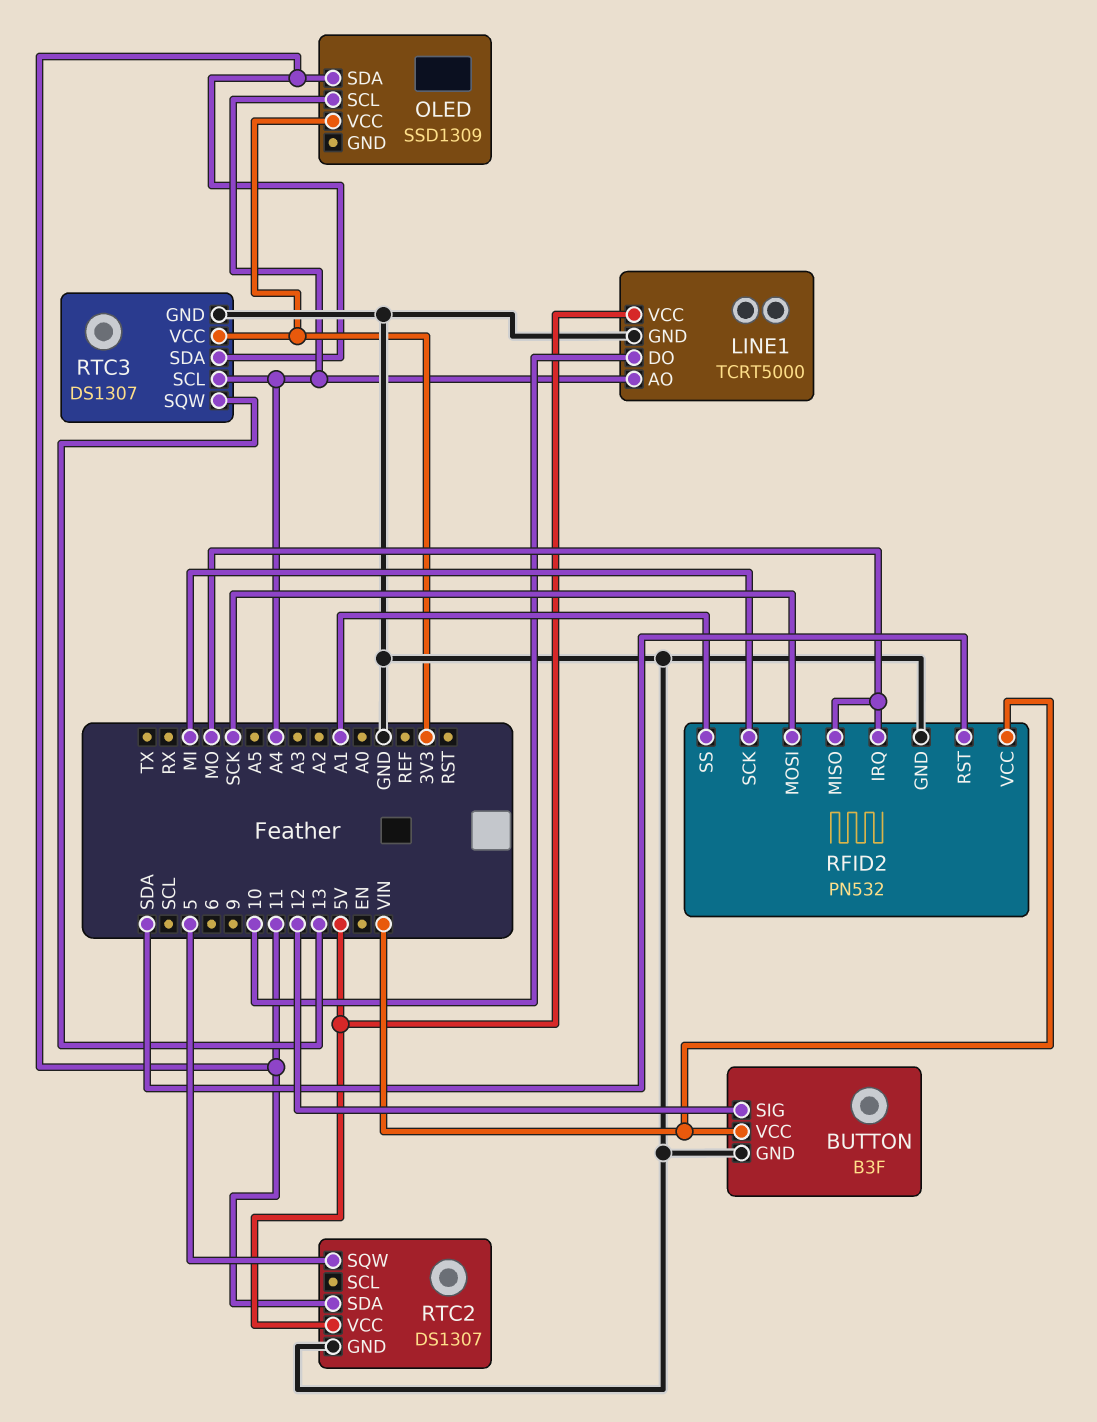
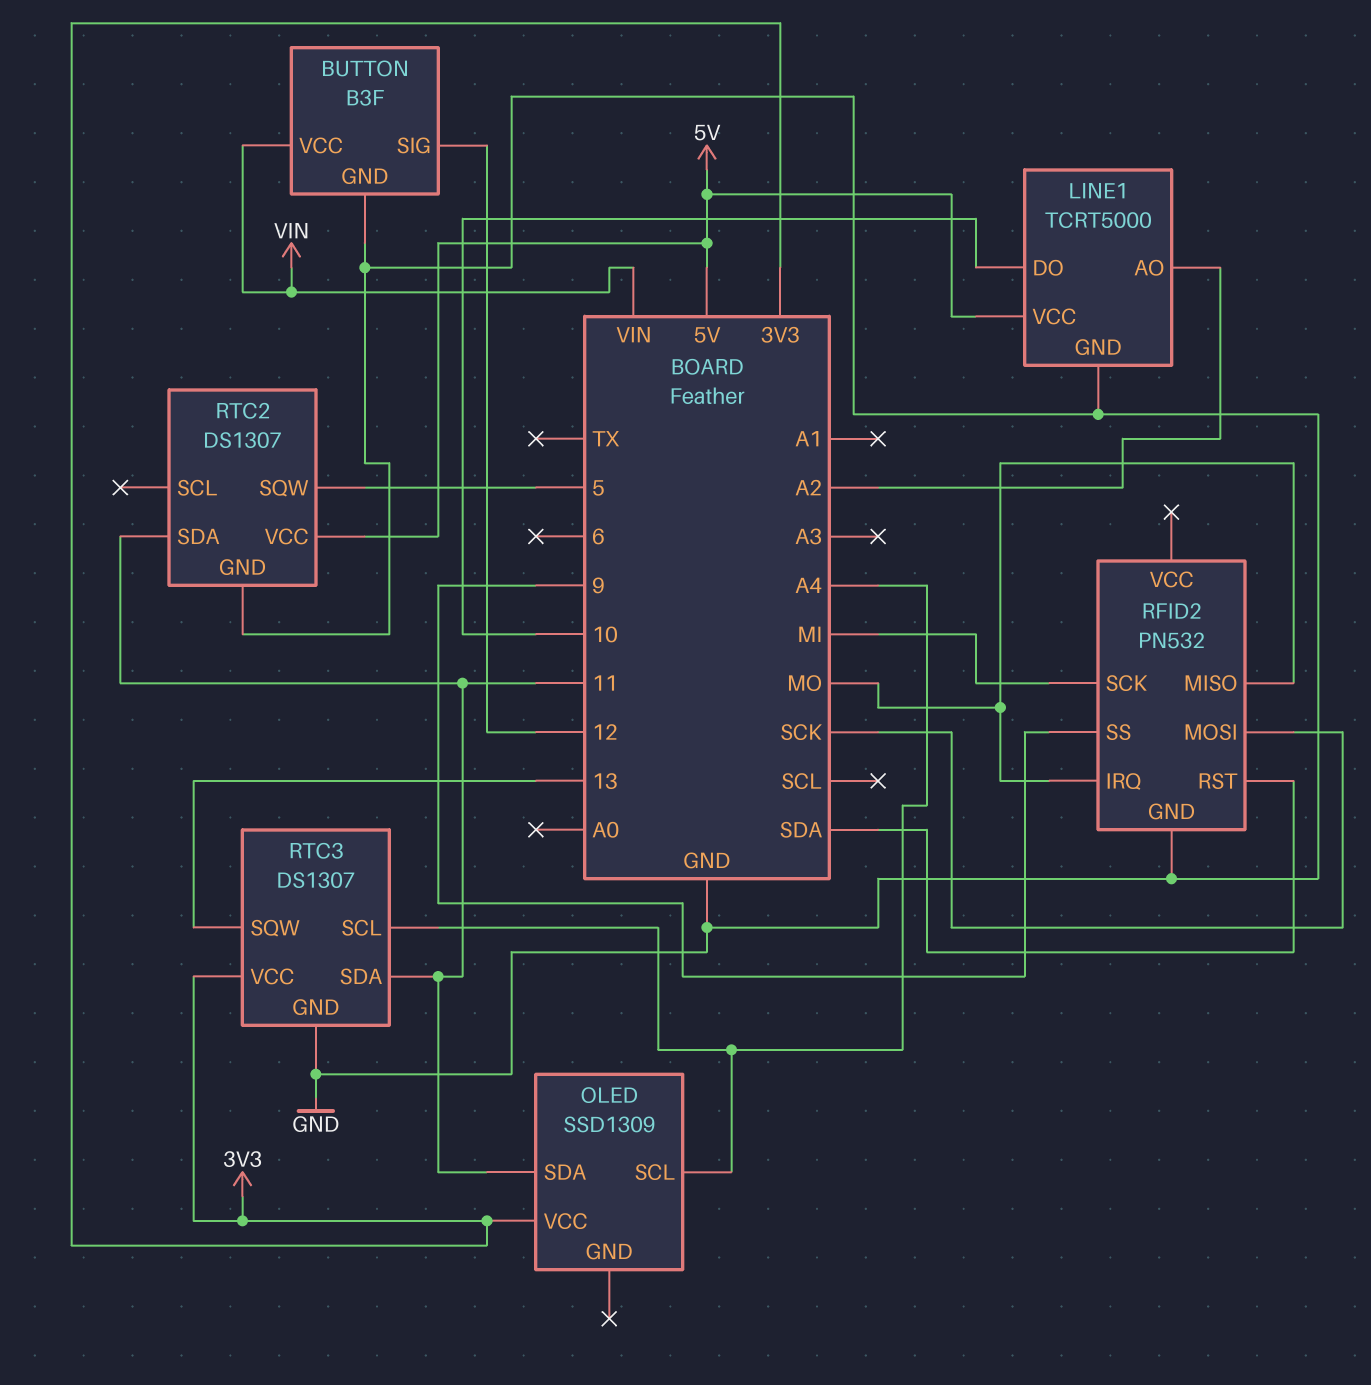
LINE1 pin AO: A4 -> A2
RFID2 pin SS: A1 -> 9
RFID2 pin VCC: VIN -> none

